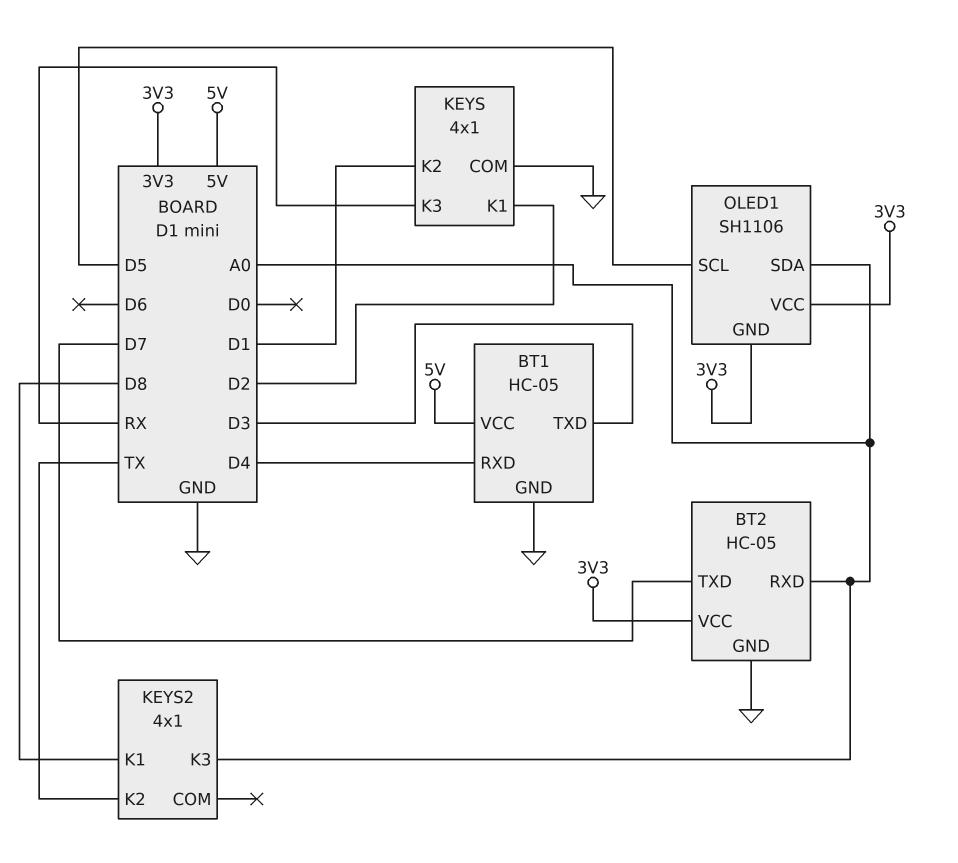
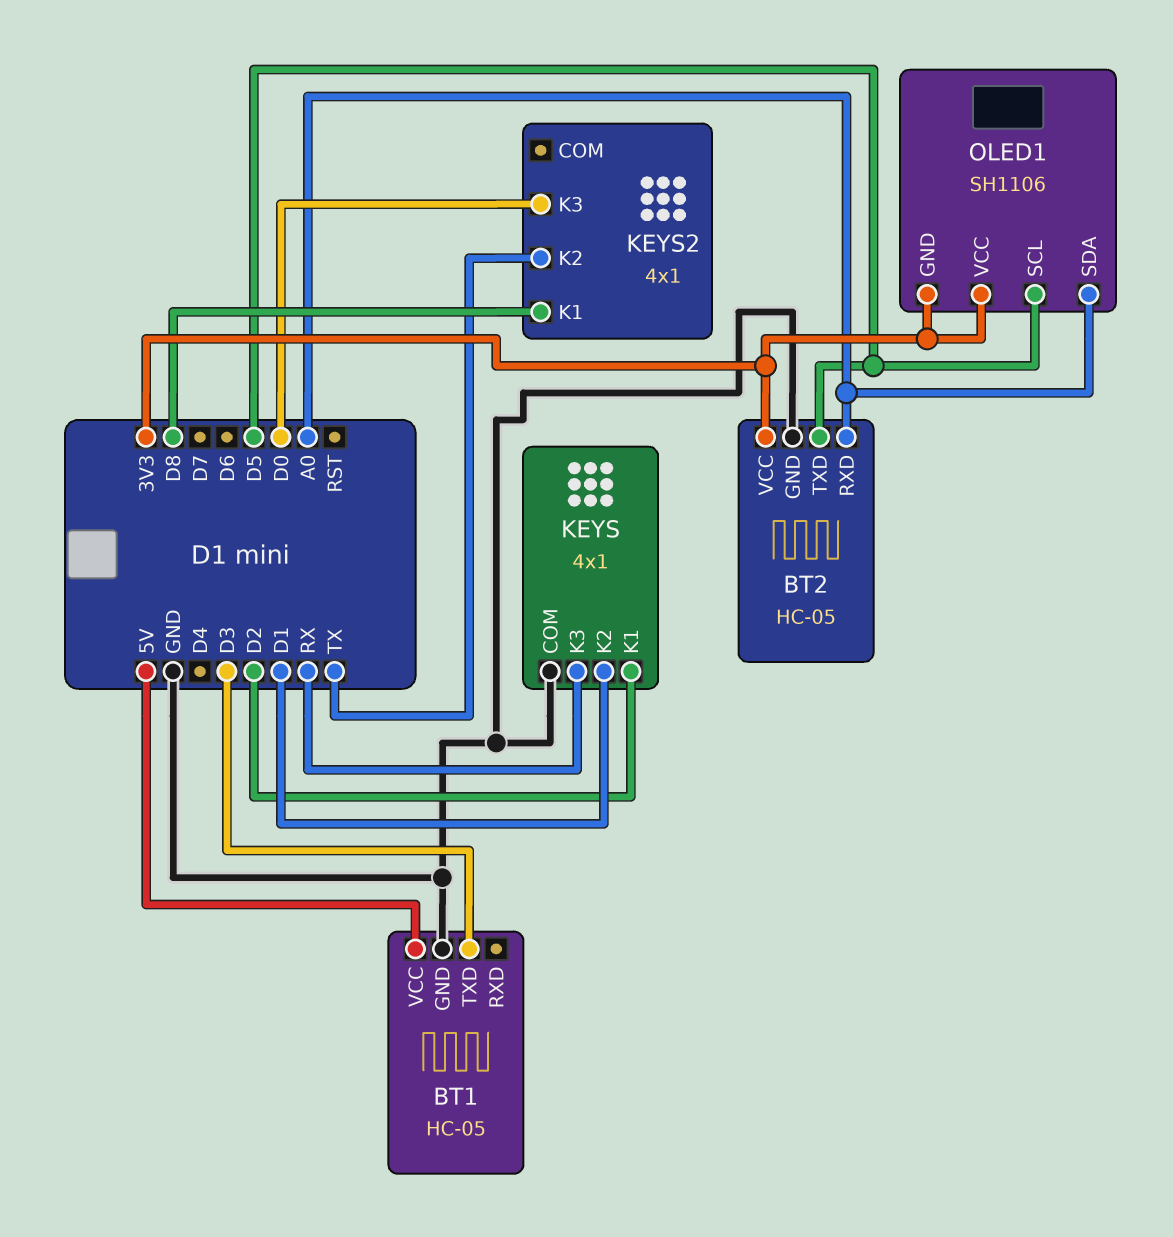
BT1 pin RXD: D4 -> none
BT2 pin TXD: D7 -> D5
KEYS2 pin K3: A0 -> D0

